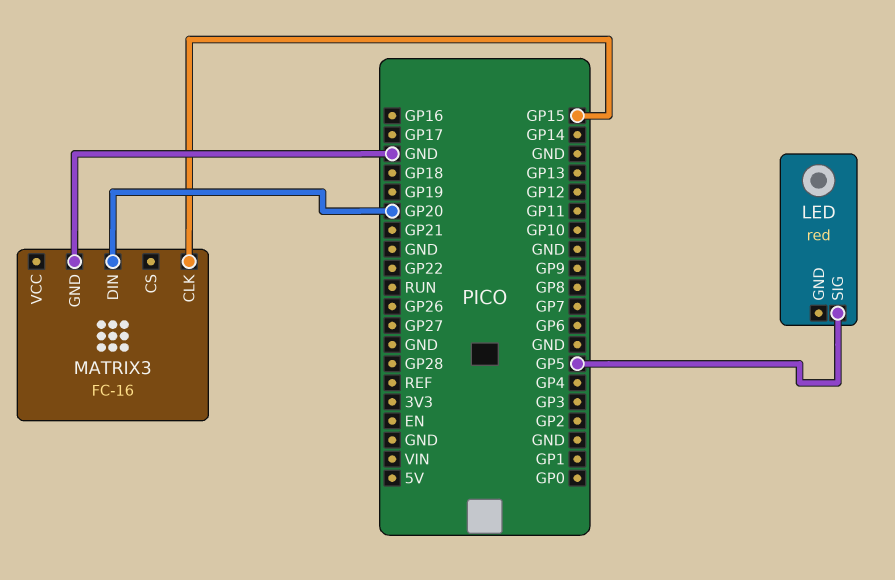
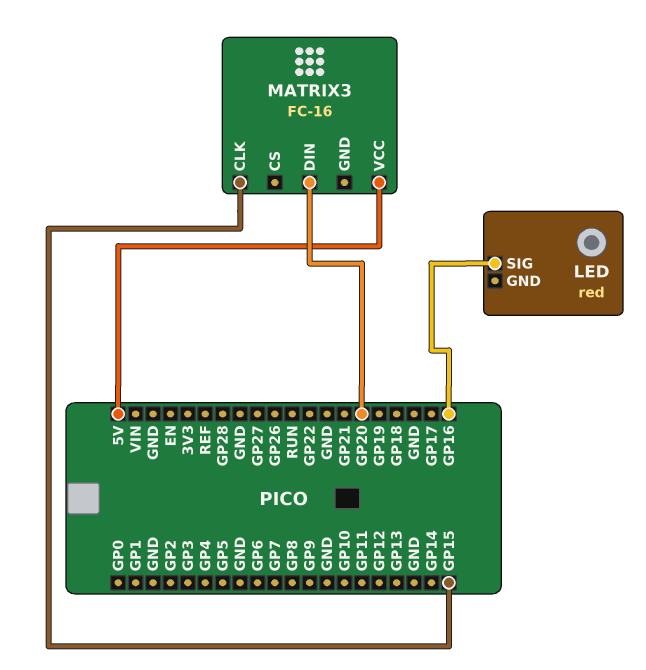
LED pin SIG: GP5 -> GP16
MATRIX3 pin GND: GND -> none
MATRIX3 pin VCC: none -> 5V

